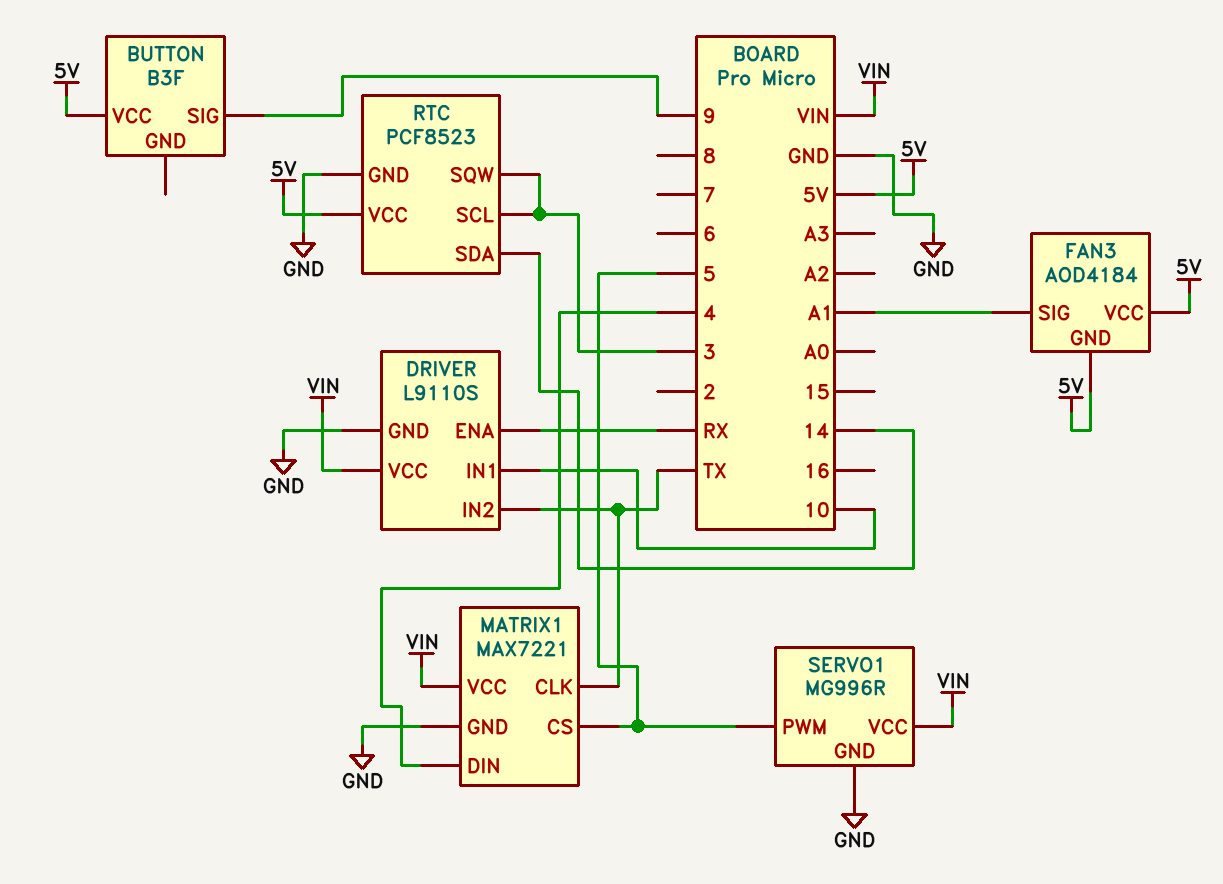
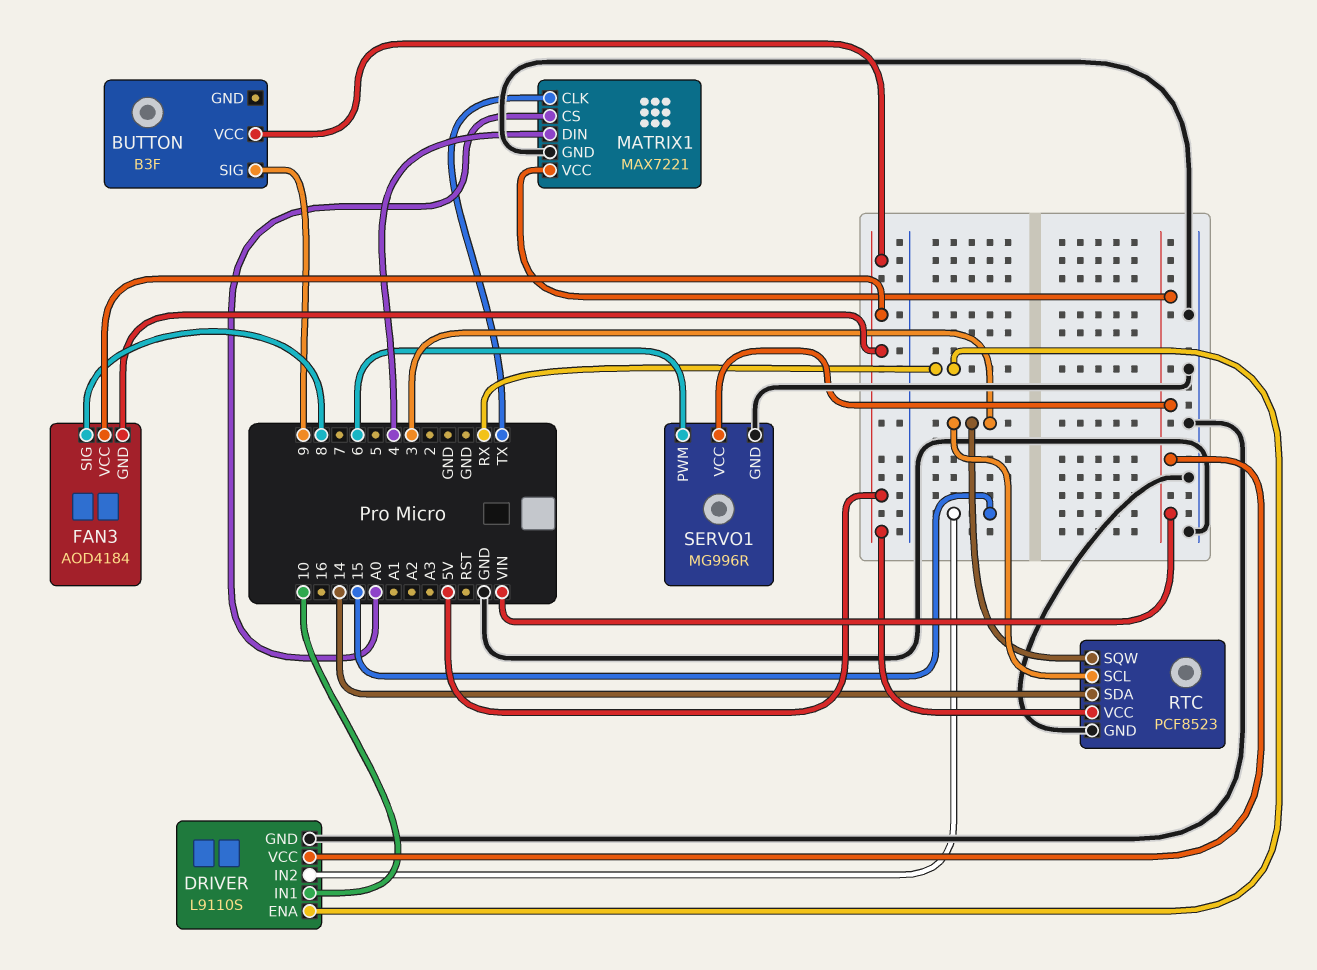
DRIVER pin IN2: TX -> 15
FAN3 pin SIG: A1 -> 8
MATRIX1 pin CS: 5 -> A0
SERVO1 pin PWM: 5 -> 6

